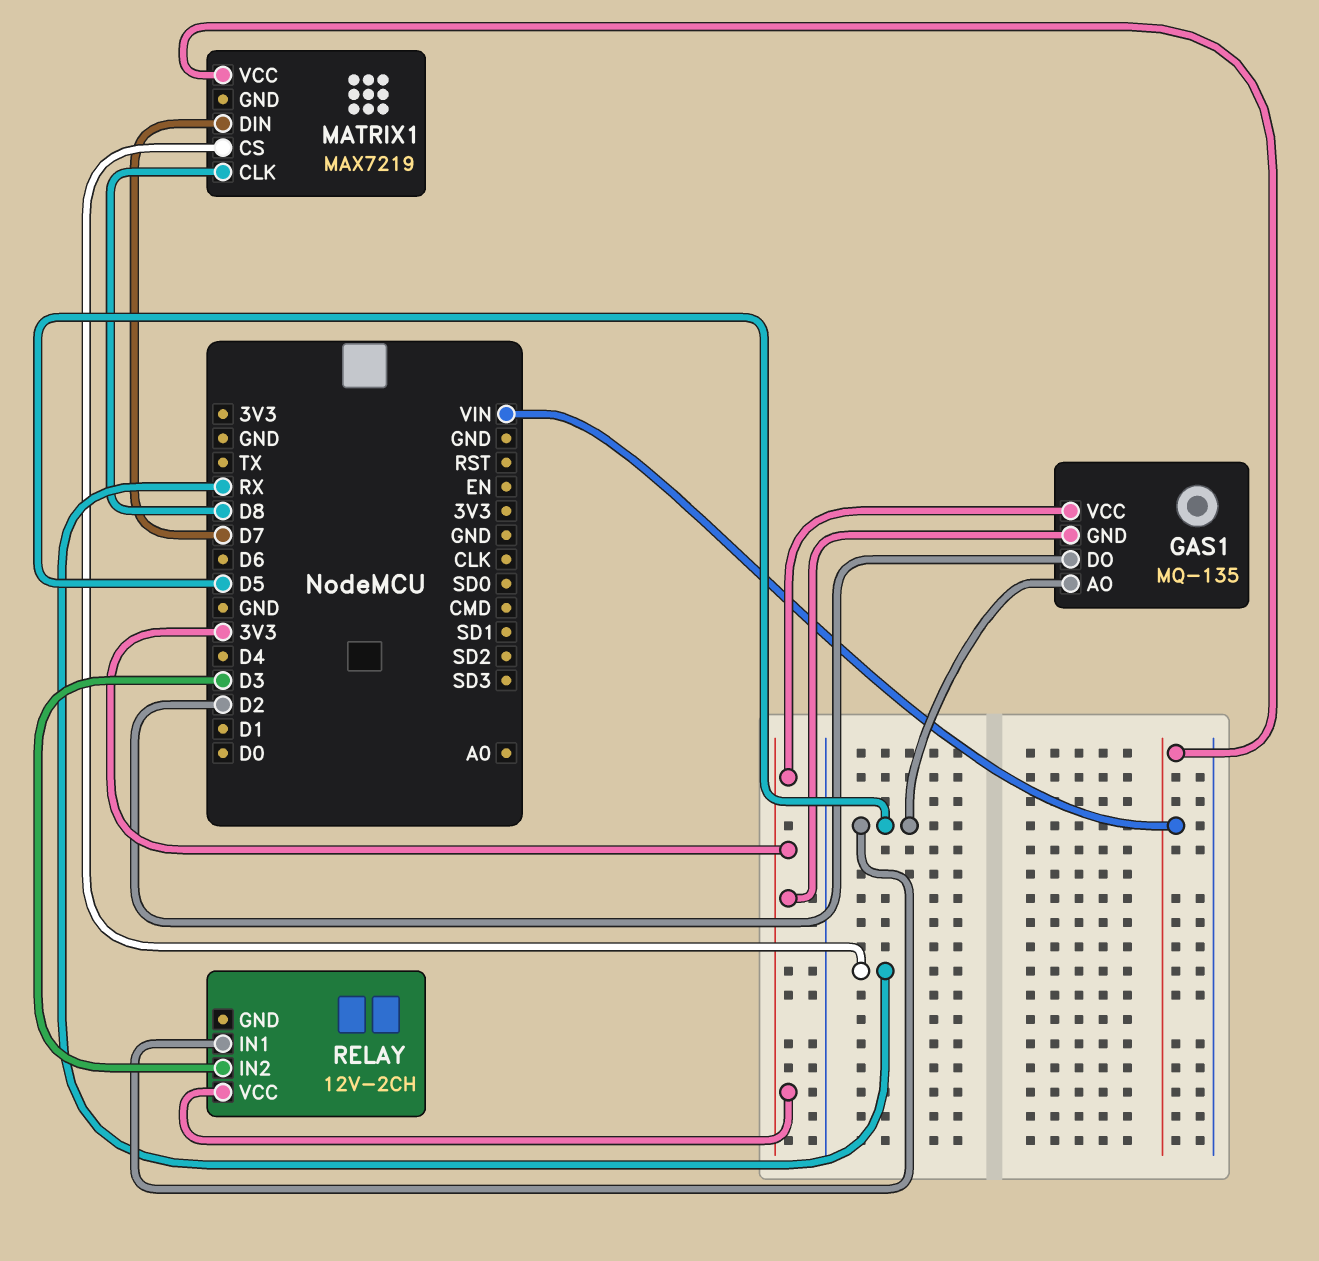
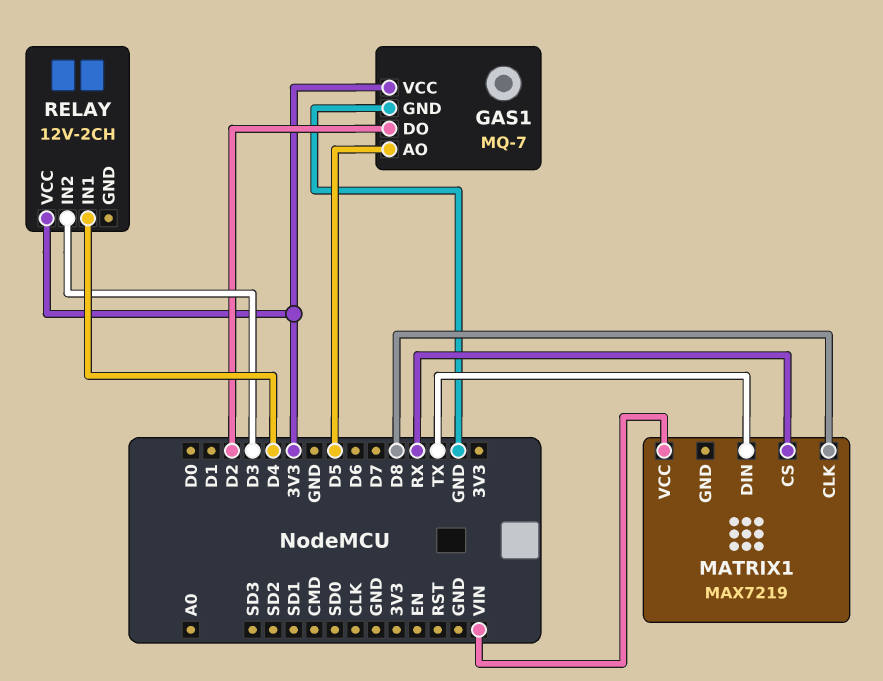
GAS1: MQ-135 -> MQ-7
GAS1 pin GND: 3V3 -> GND
MATRIX1 pin DIN: D7 -> TX
RELAY pin IN1: D5 -> D4

